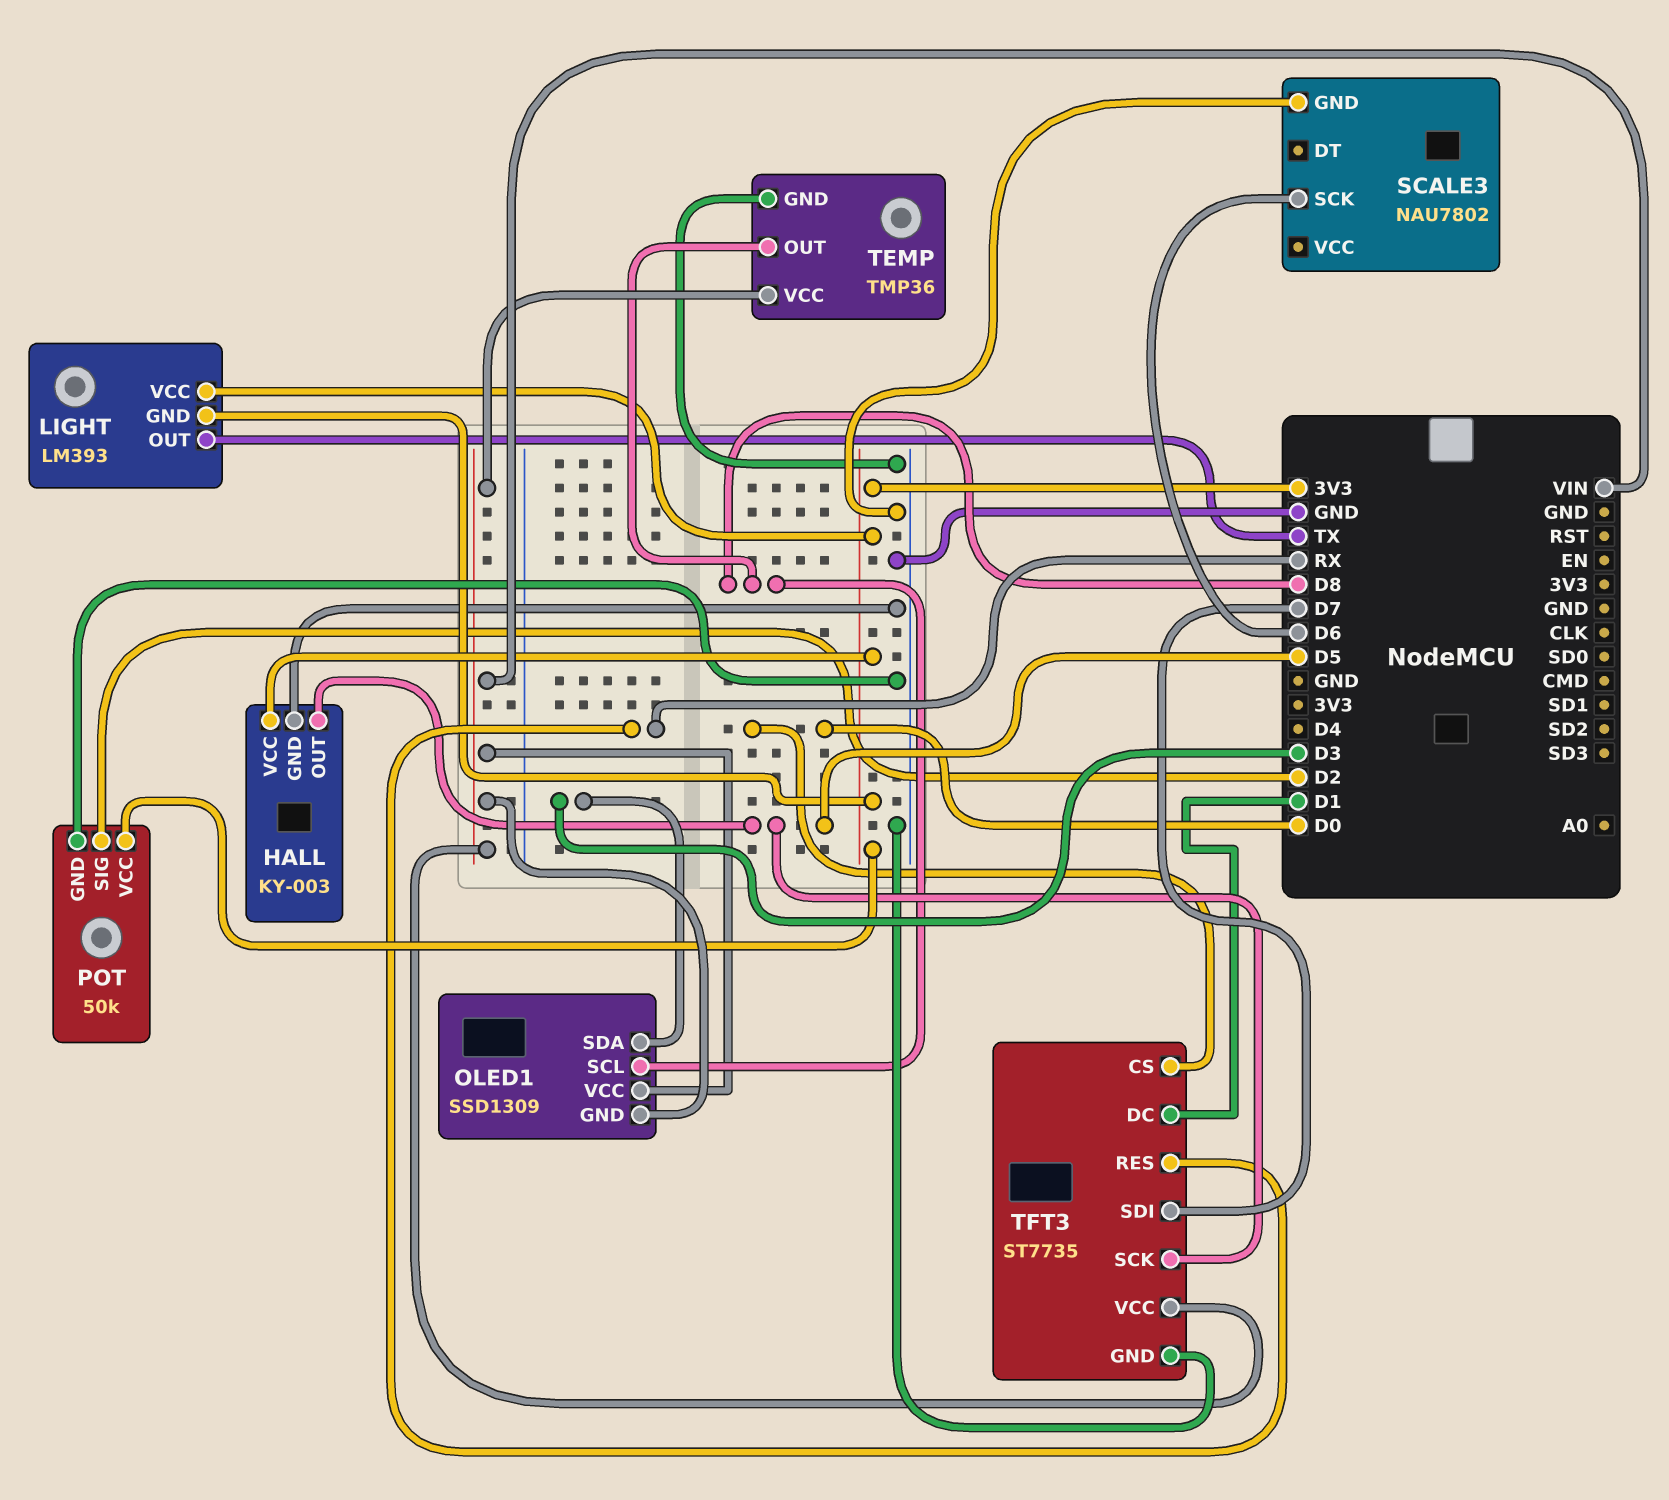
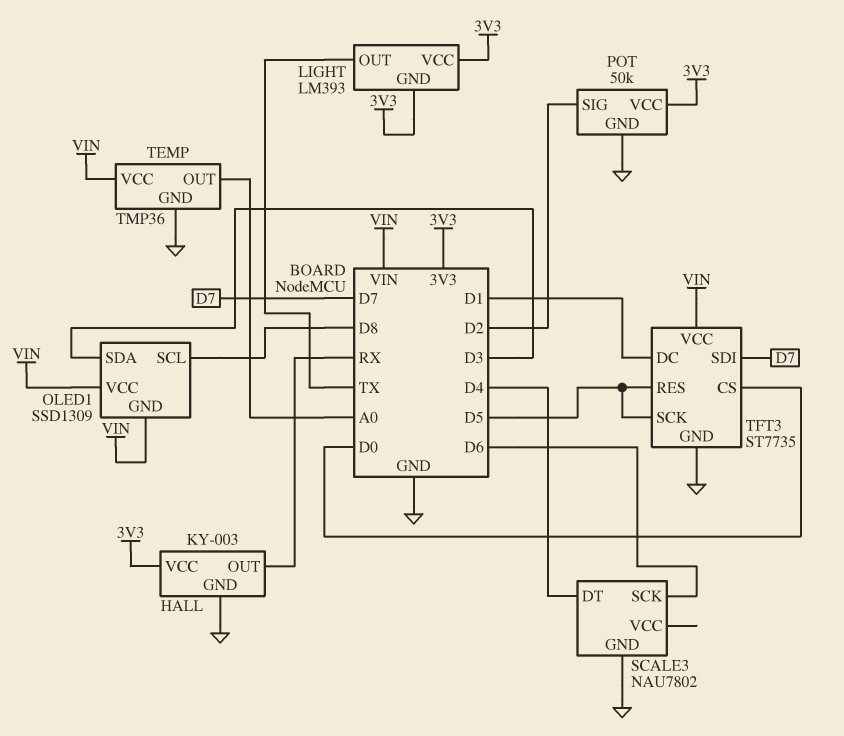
HALL pin OUT: D5 -> RX
SCALE3 pin DT: none -> D4
TEMP pin OUT: D8 -> A0
TFT3 pin RES: RX -> D5

